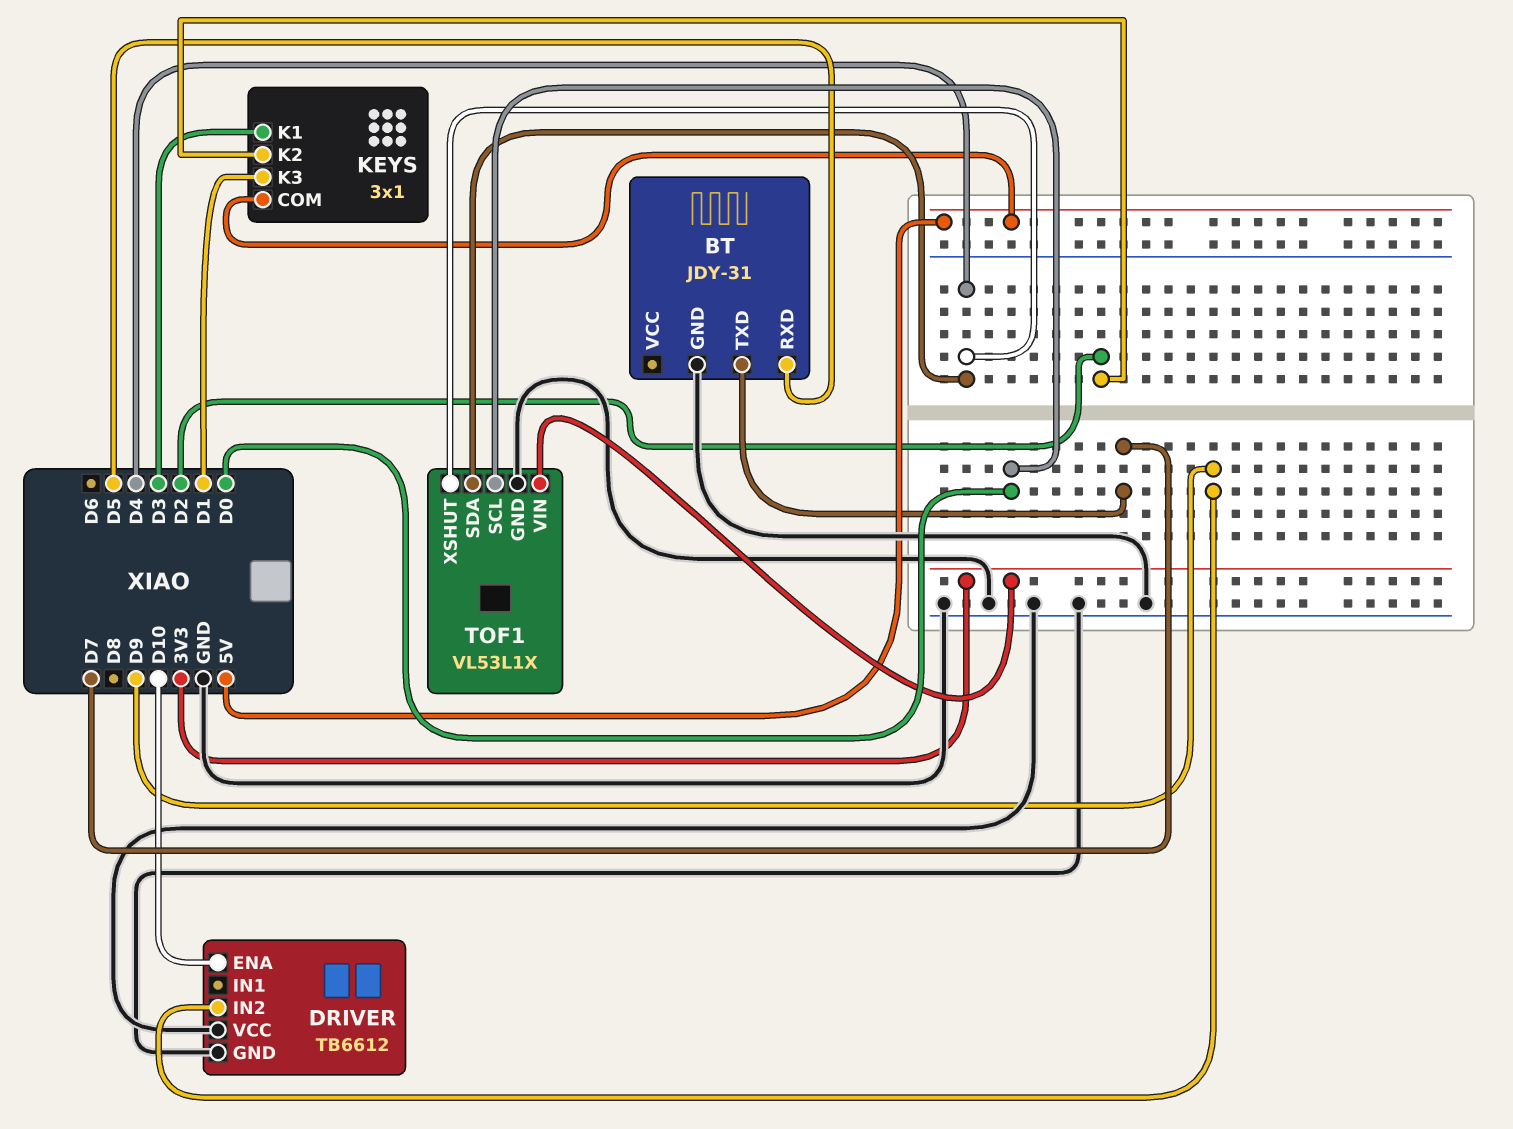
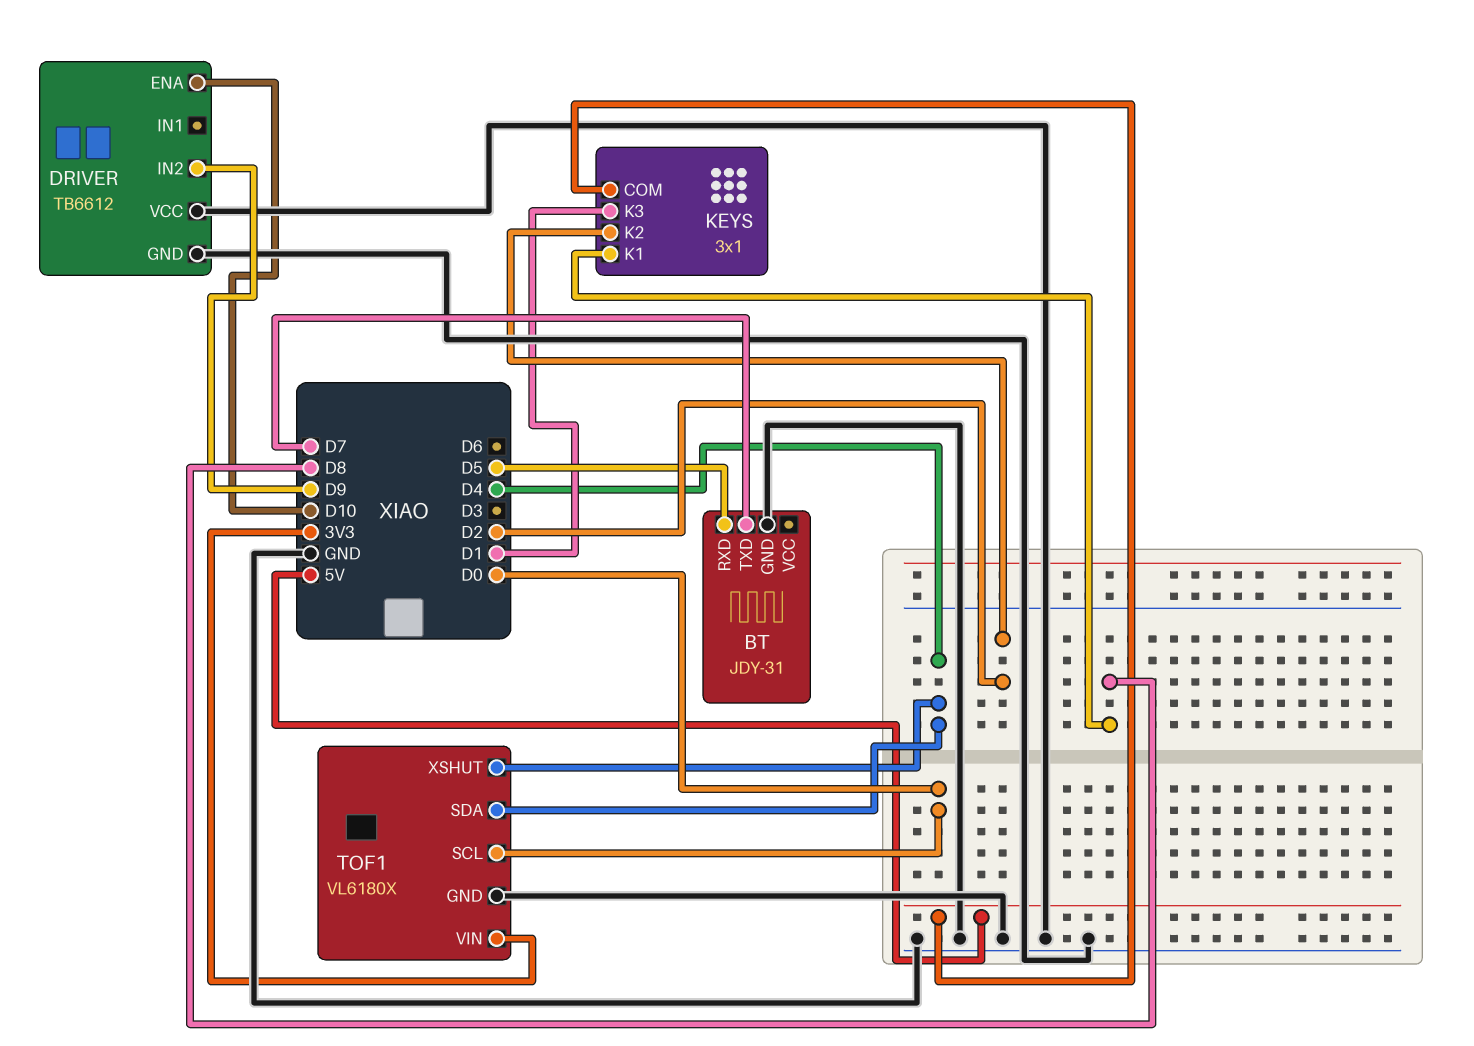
KEYS pin K1: D3 -> D8
TOF1: VL53L1X -> VL6180X

